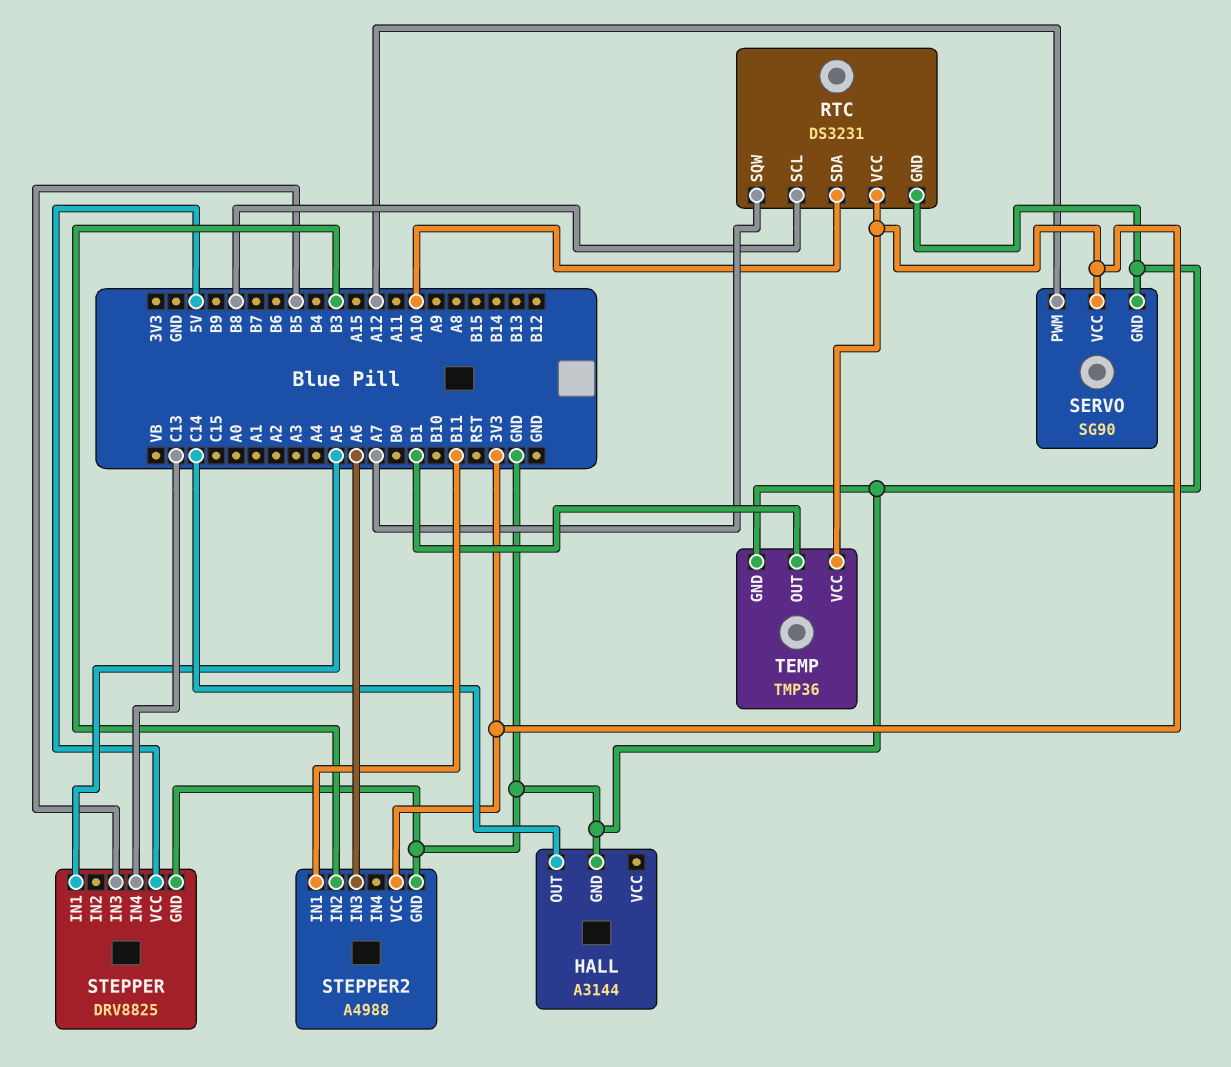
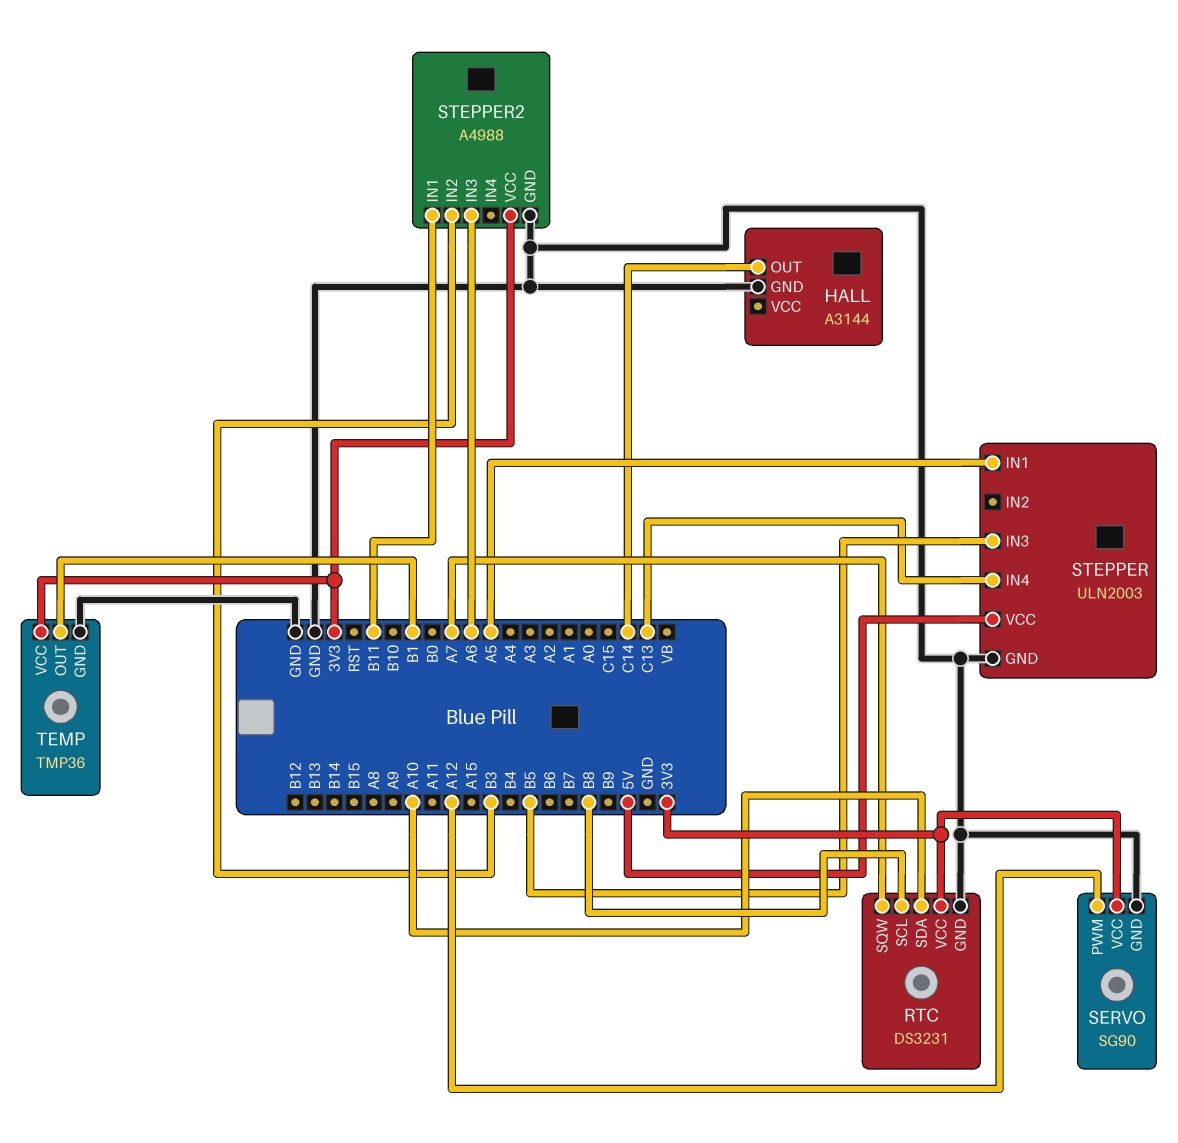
STEPPER: DRV8825 -> ULN2003

